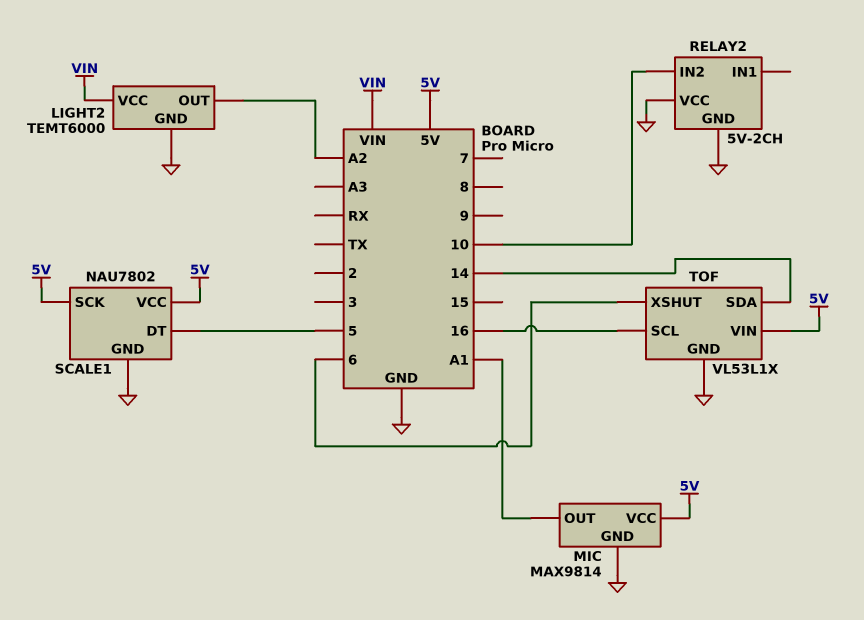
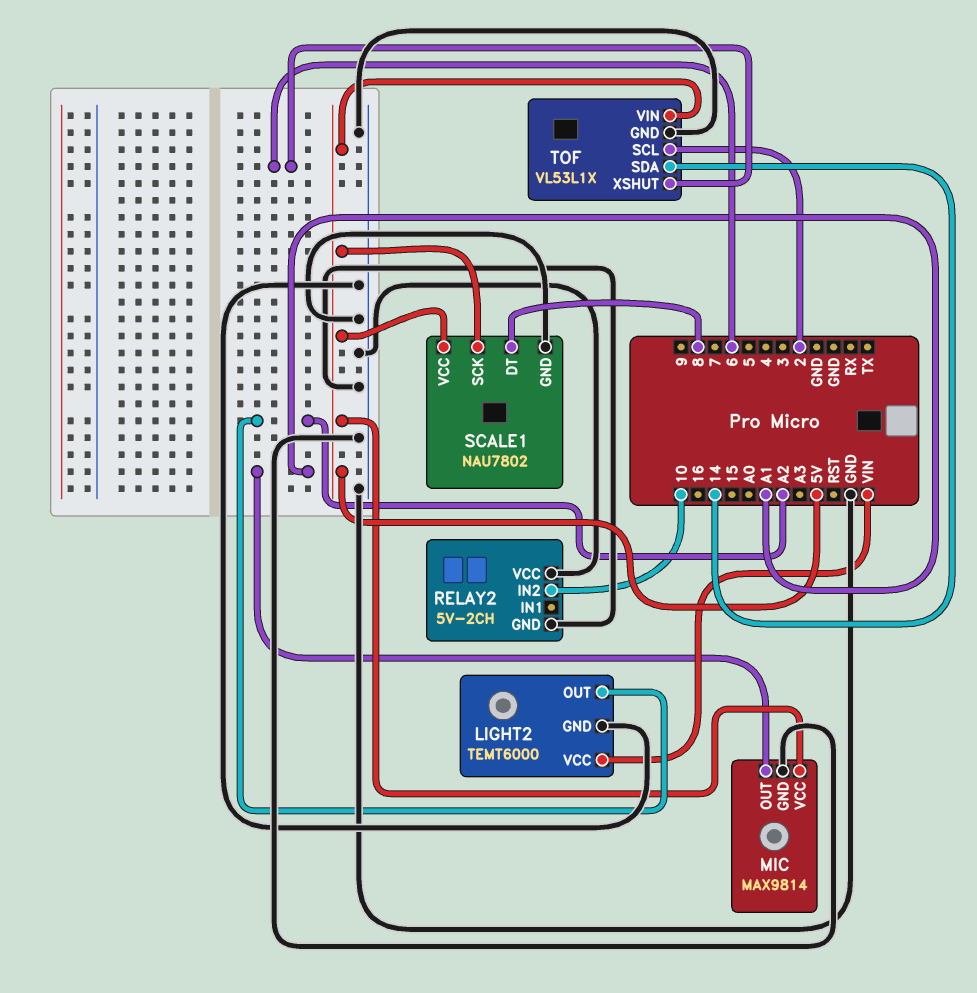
SCALE1 pin DT: 5 -> 8
TOF pin SCL: 16 -> 2

